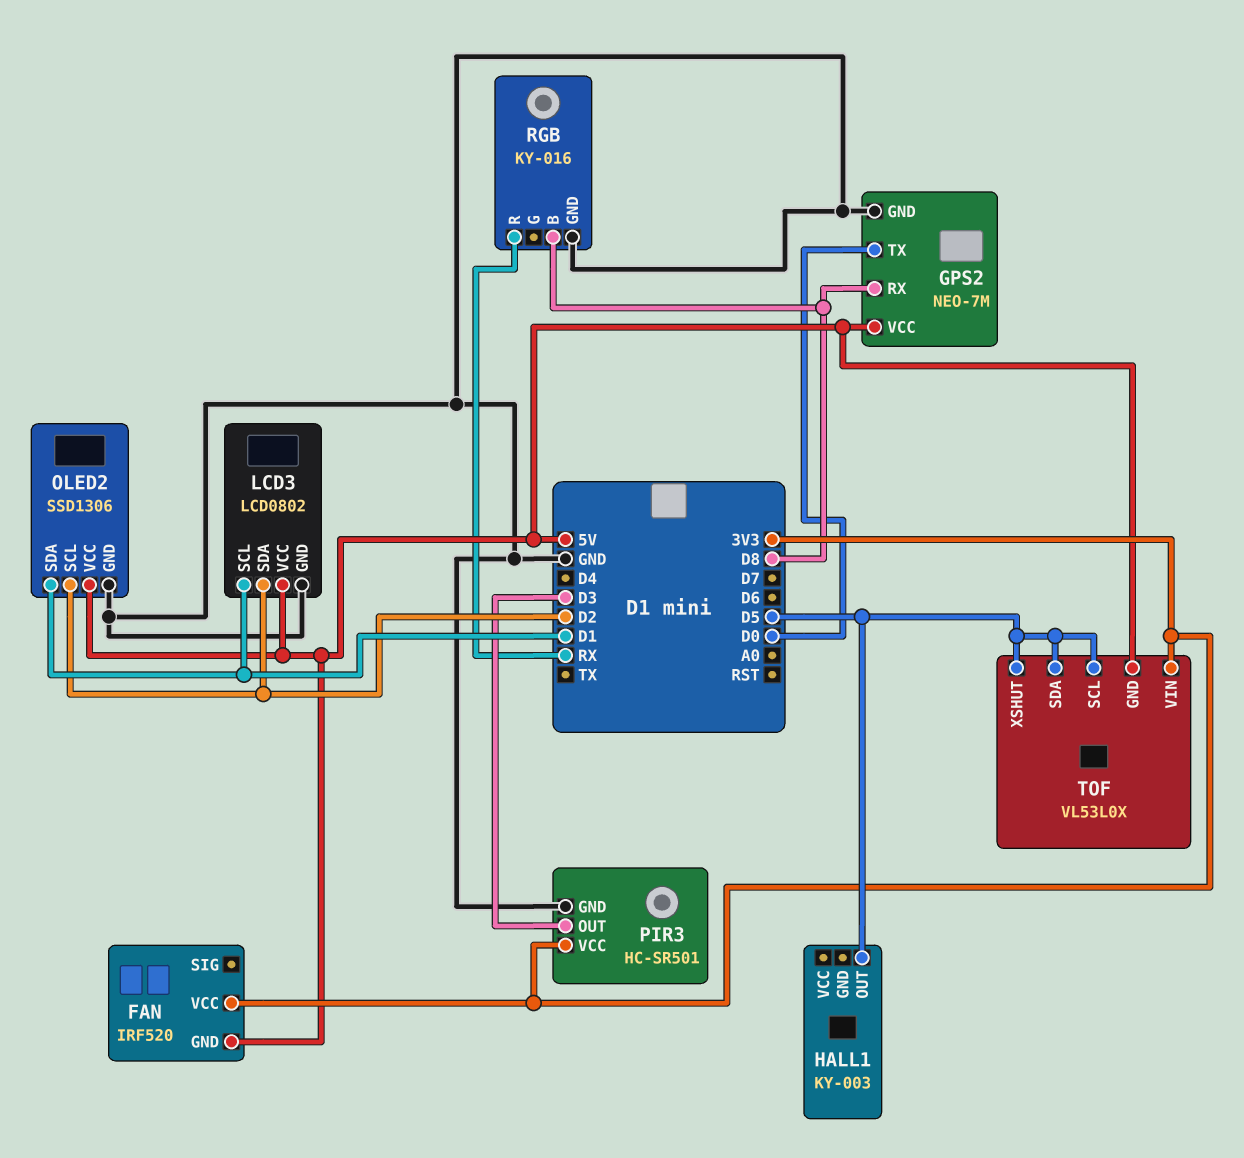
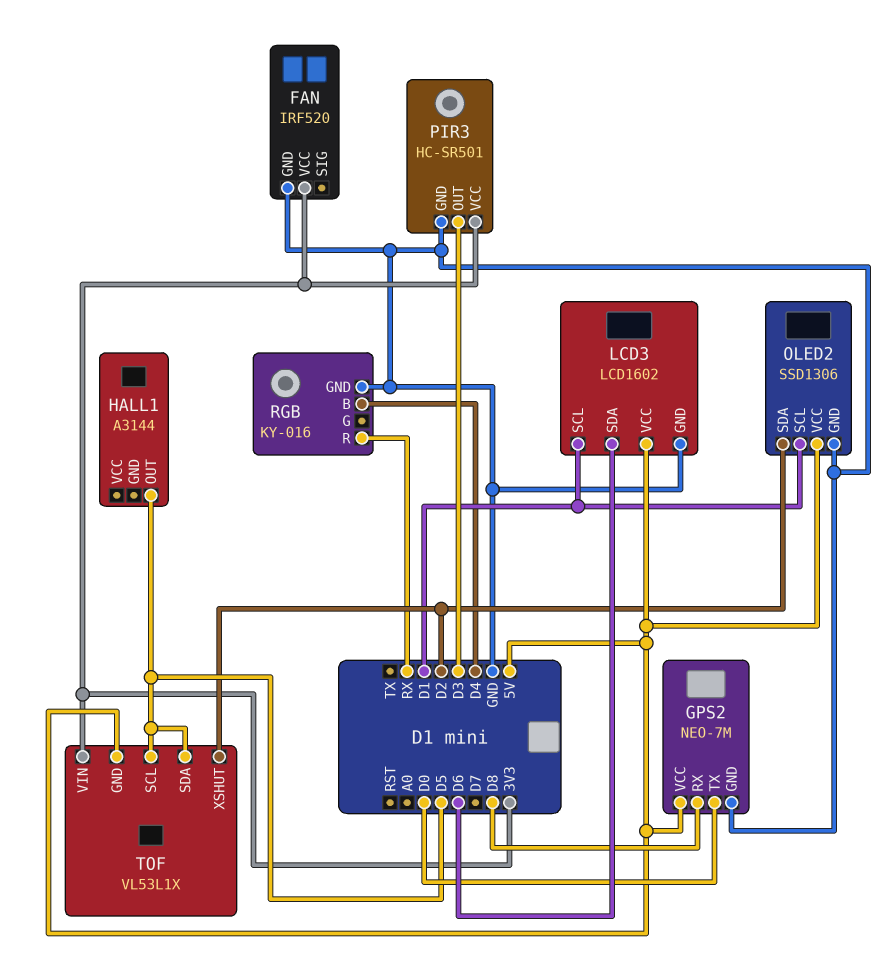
FAN pin GND: 5V -> GND
HALL1: KY-003 -> A3144
LCD3: LCD0802 -> LCD1602
LCD3 pin SDA: D2 -> D6
OLED2 pin SCL: D2 -> D1
OLED2 pin SDA: D1 -> D2
RGB pin B: D8 -> D4
TOF: VL53L0X -> VL53L1X
TOF pin XSHUT: D5 -> D2

